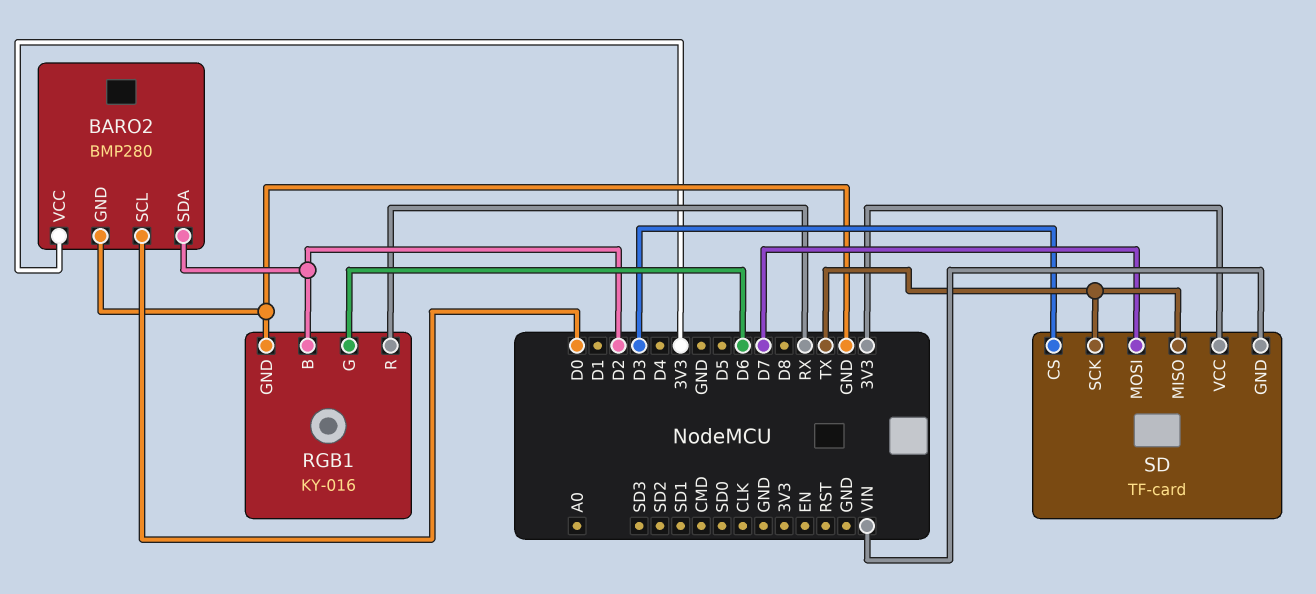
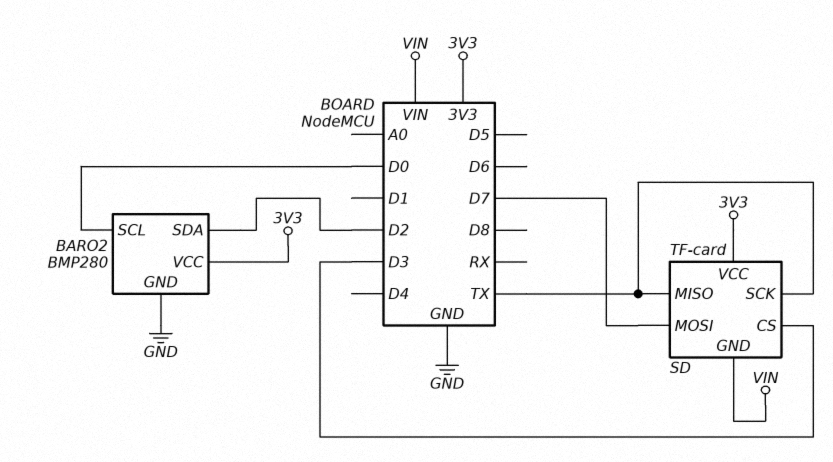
RGB1: KY-016 -> none
RGB1 pin B: D2 -> none
RGB1 pin G: D6 -> none
RGB1 pin GND: GND -> none
RGB1 pin R: RX -> none

